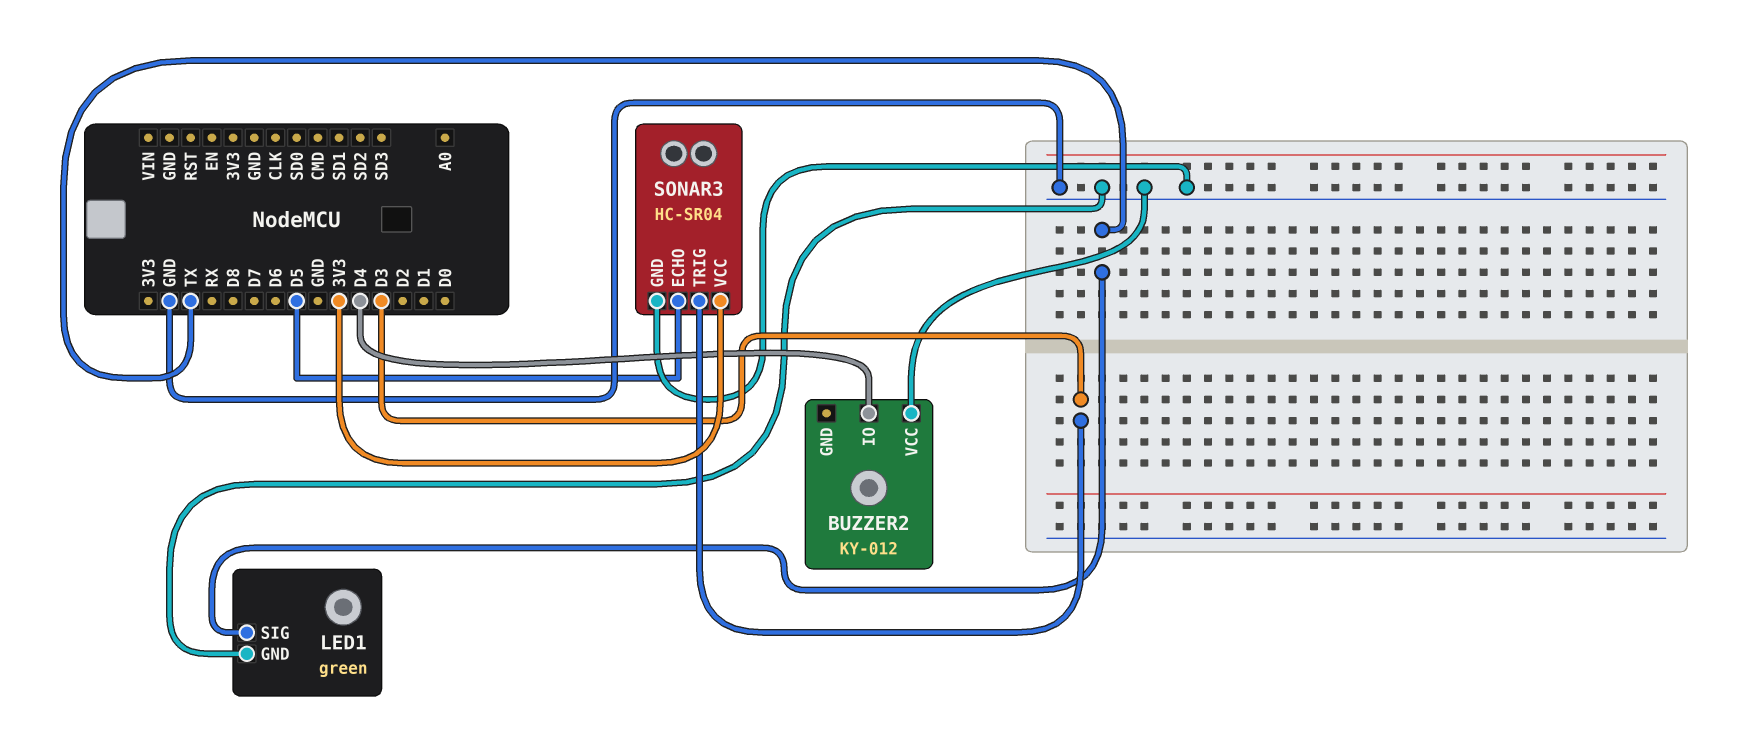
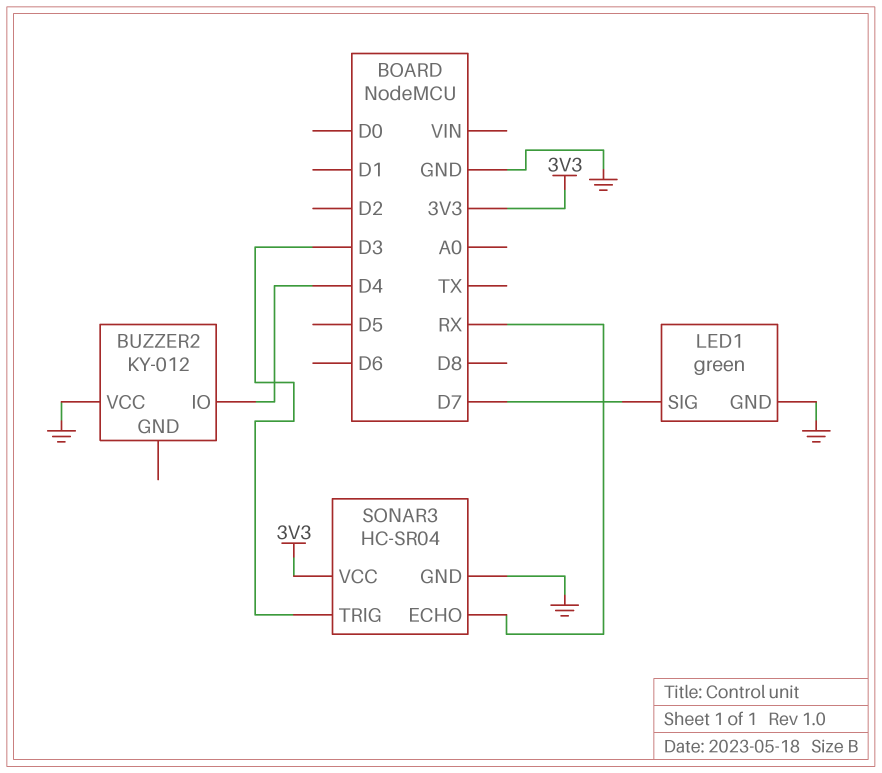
LED1 pin SIG: TX -> D7
SONAR3 pin ECHO: D5 -> RX

